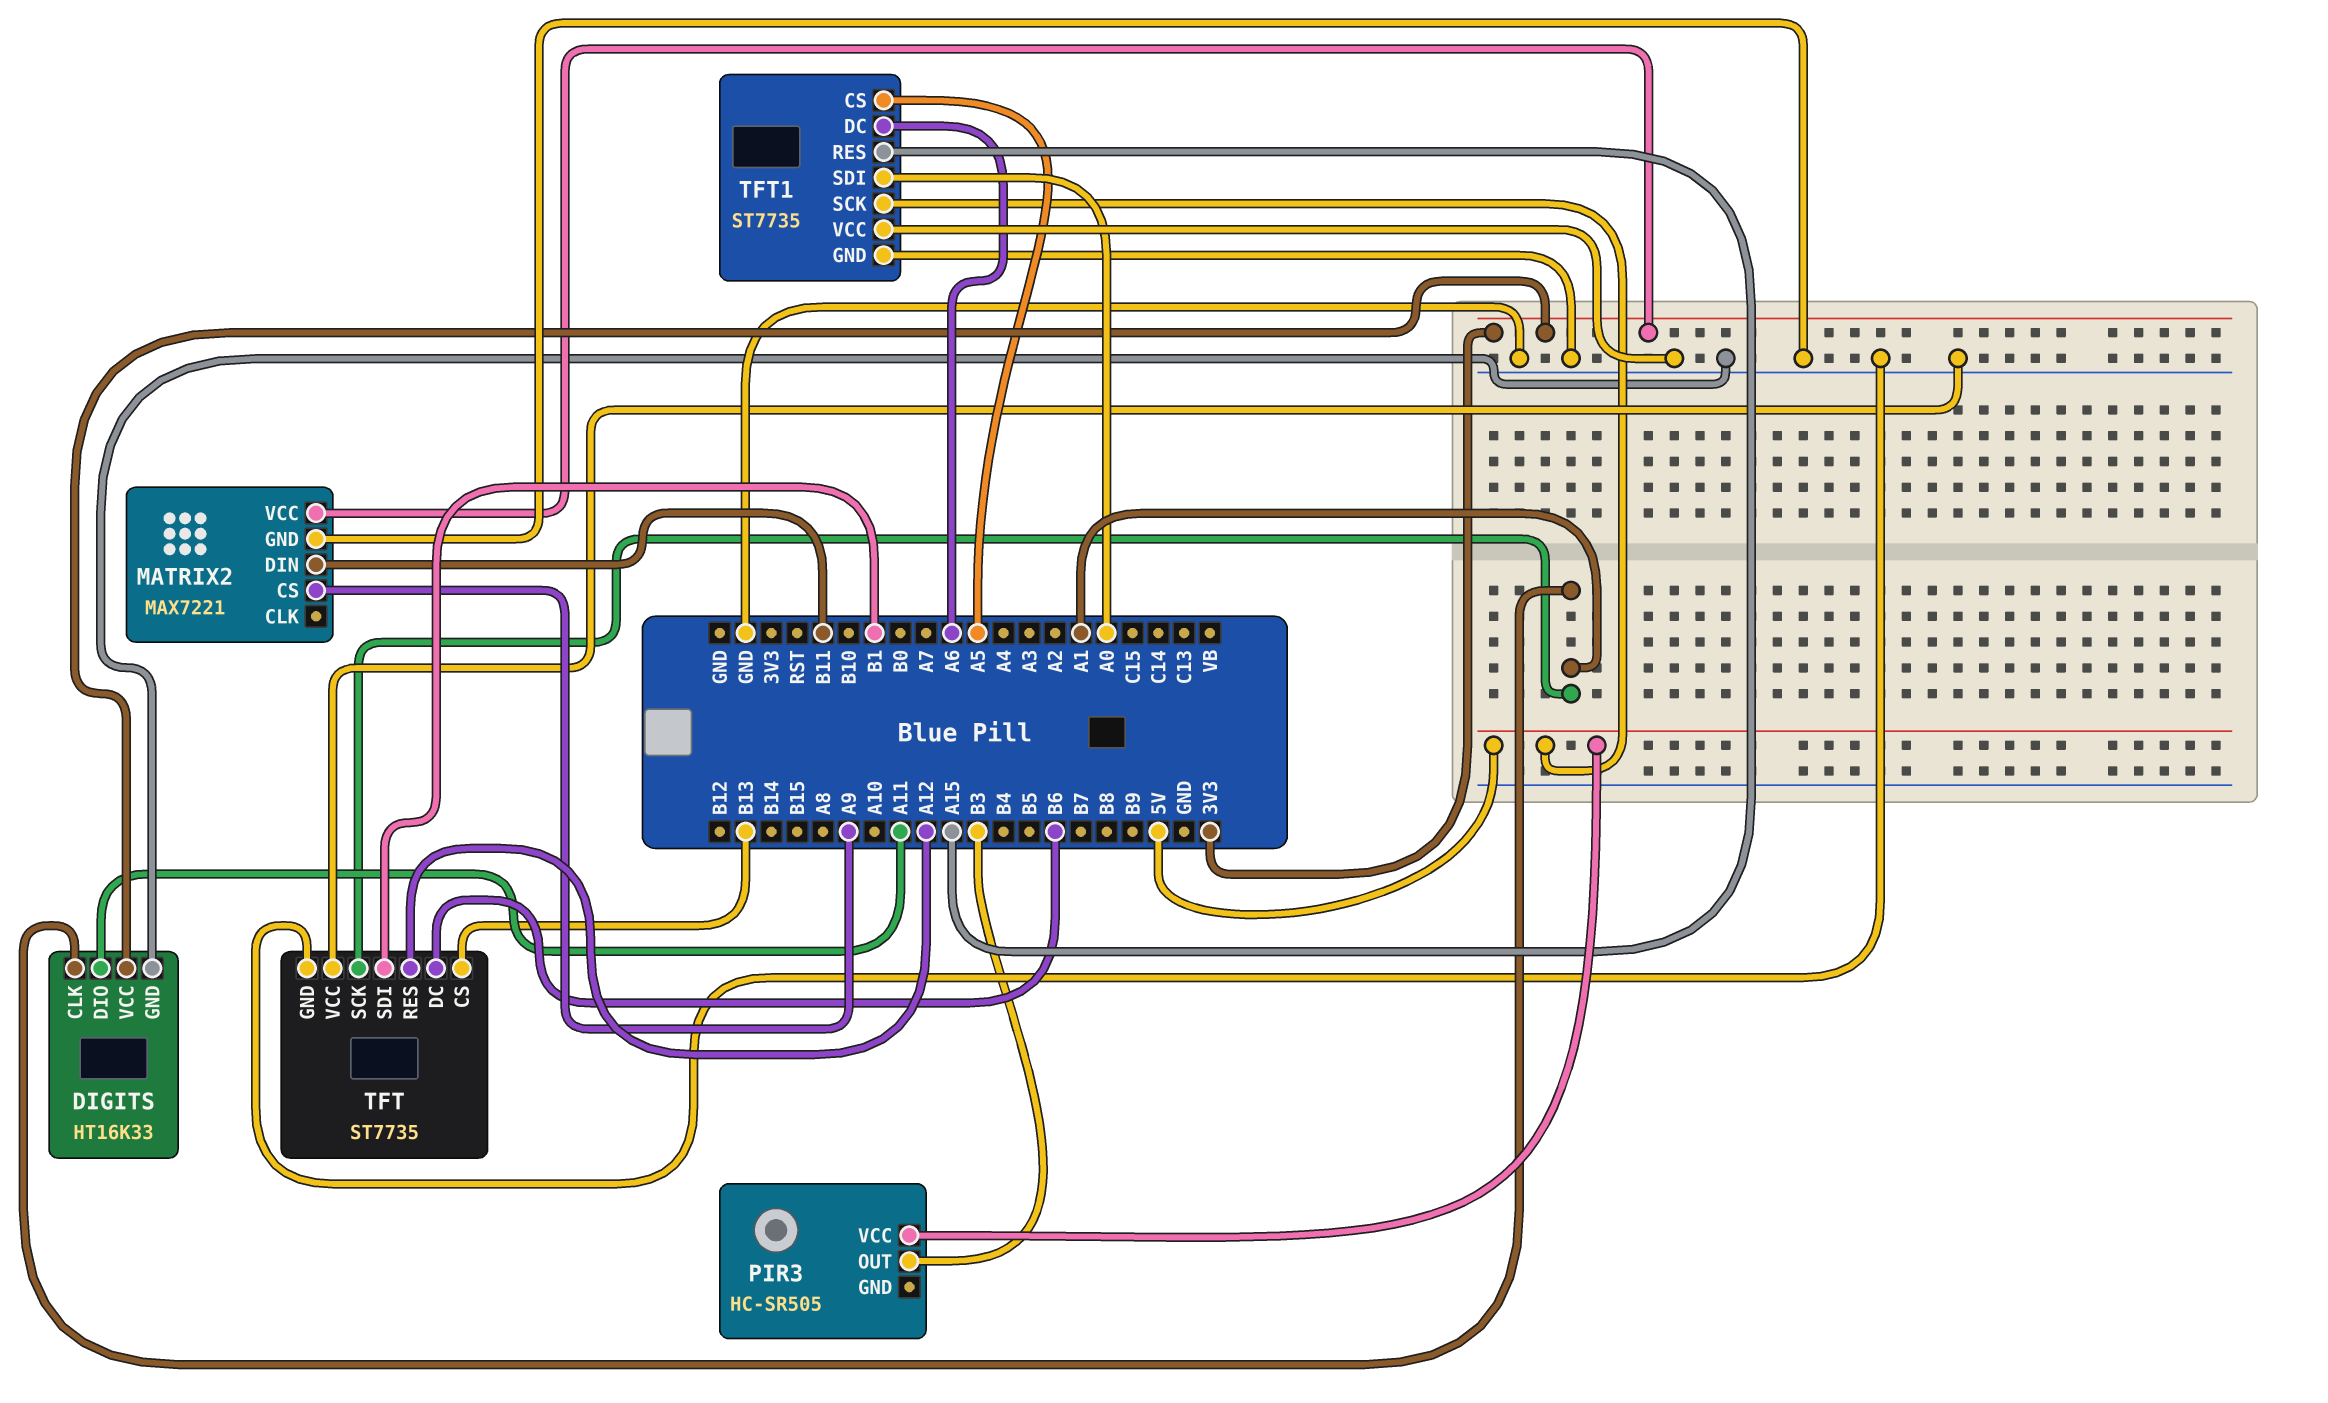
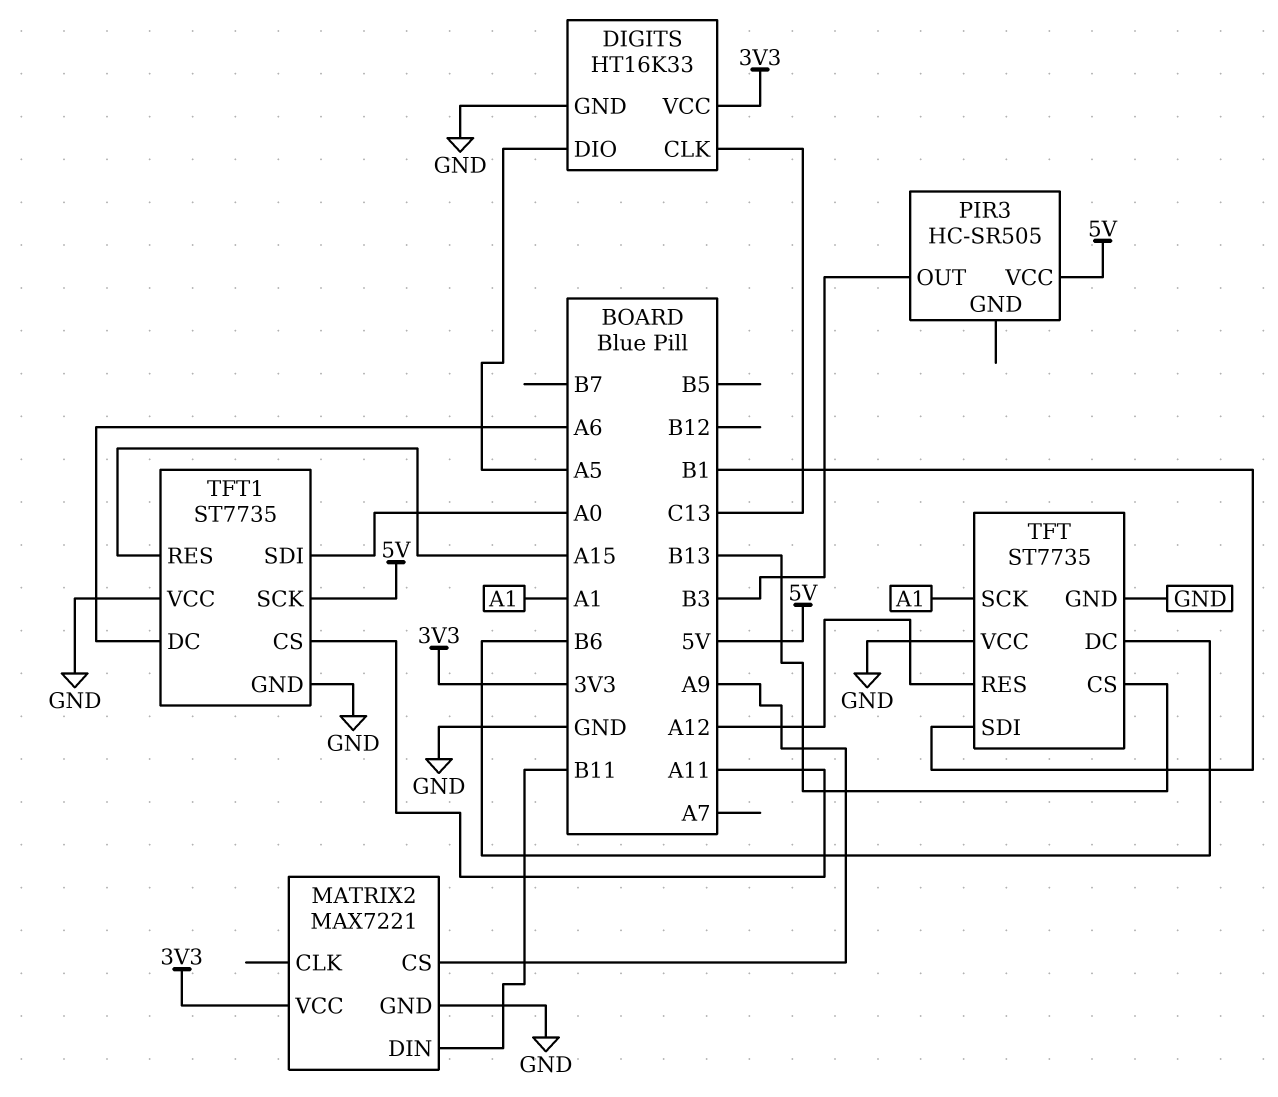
DIGITS pin CLK: A1 -> C13
DIGITS pin DIO: A11 -> A5
TFT1 pin CS: A5 -> A11

